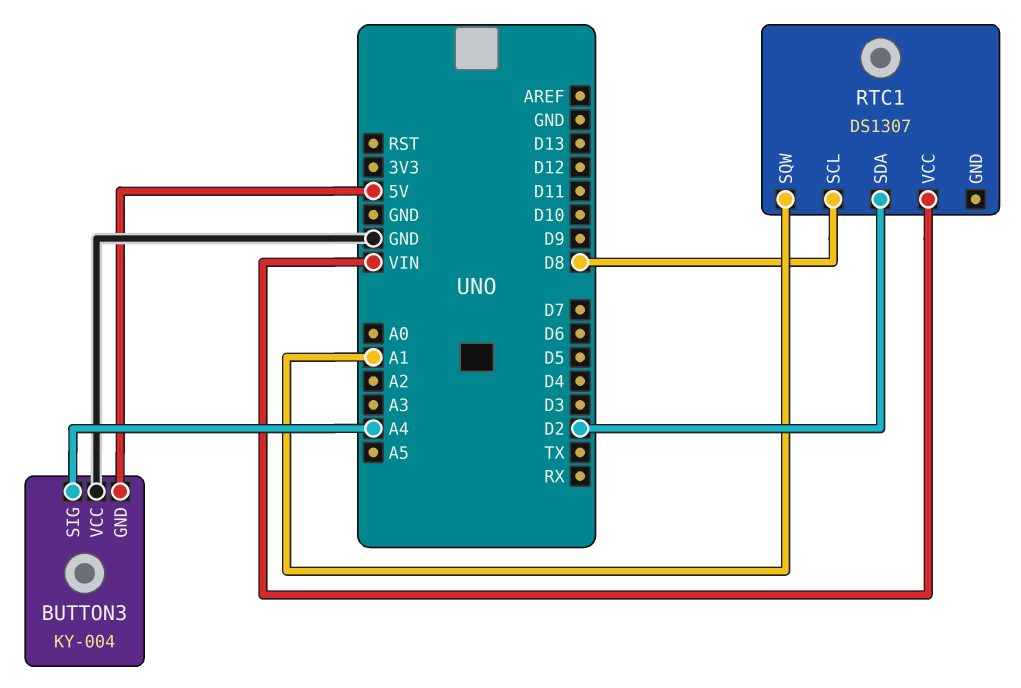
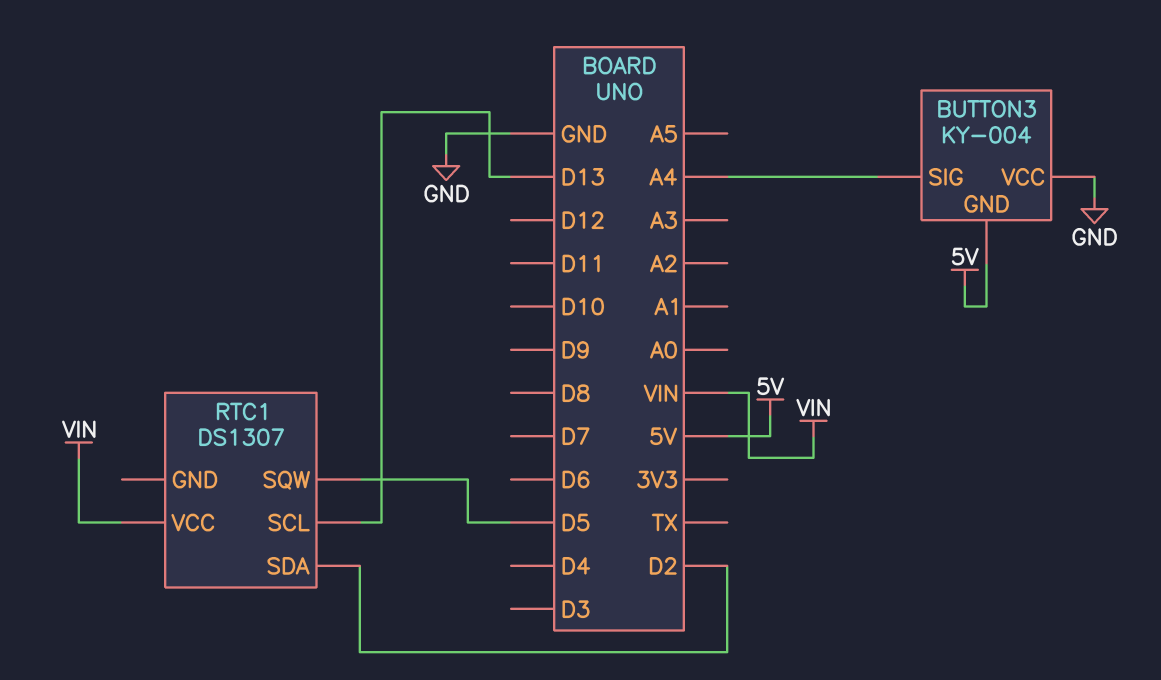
RTC1 pin SCL: D8 -> D13
RTC1 pin SQW: A1 -> D5

